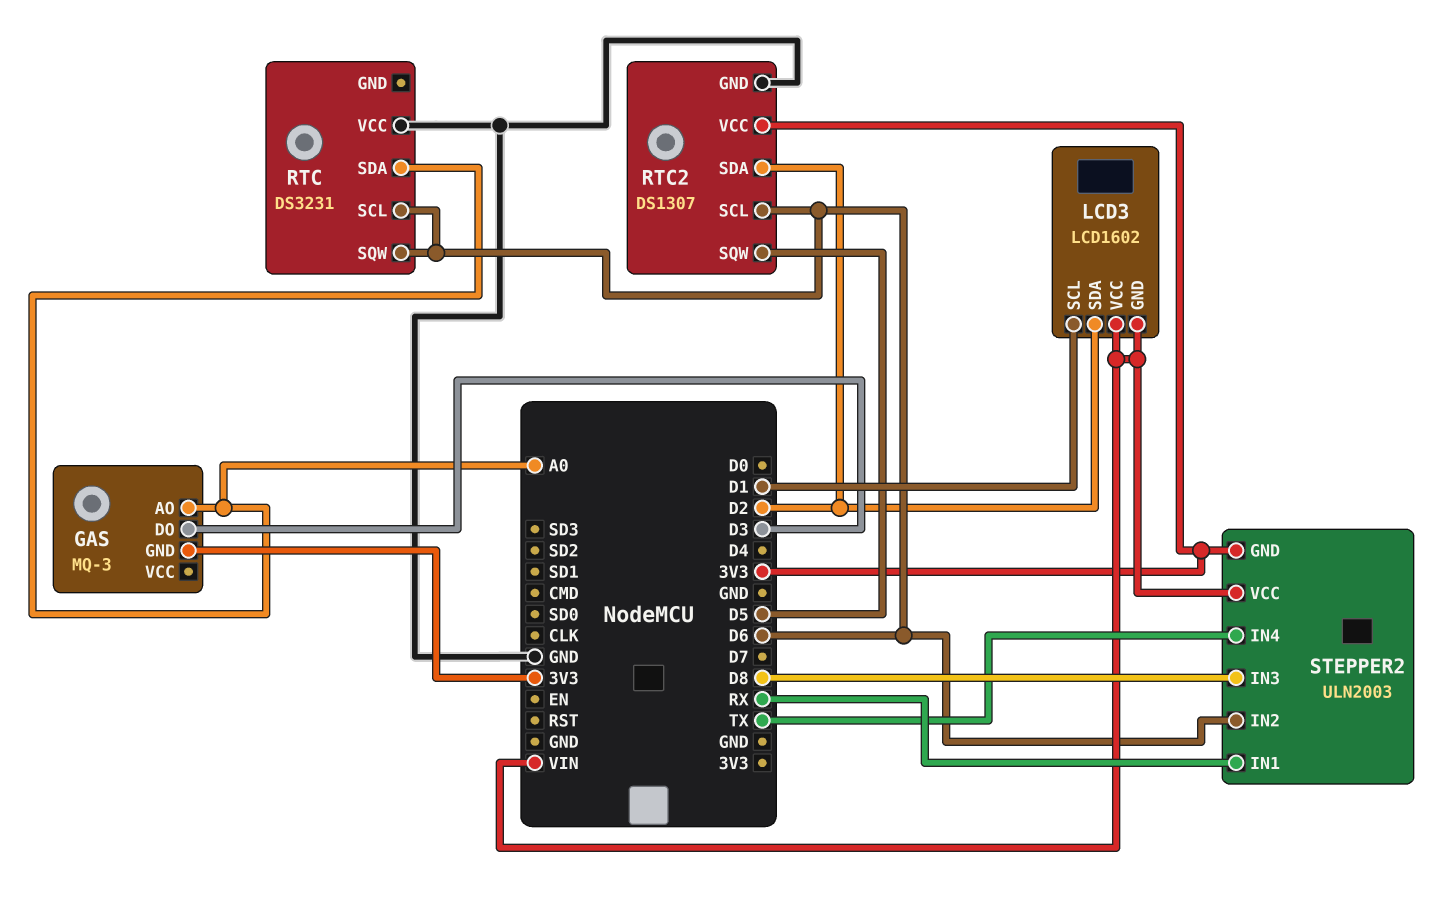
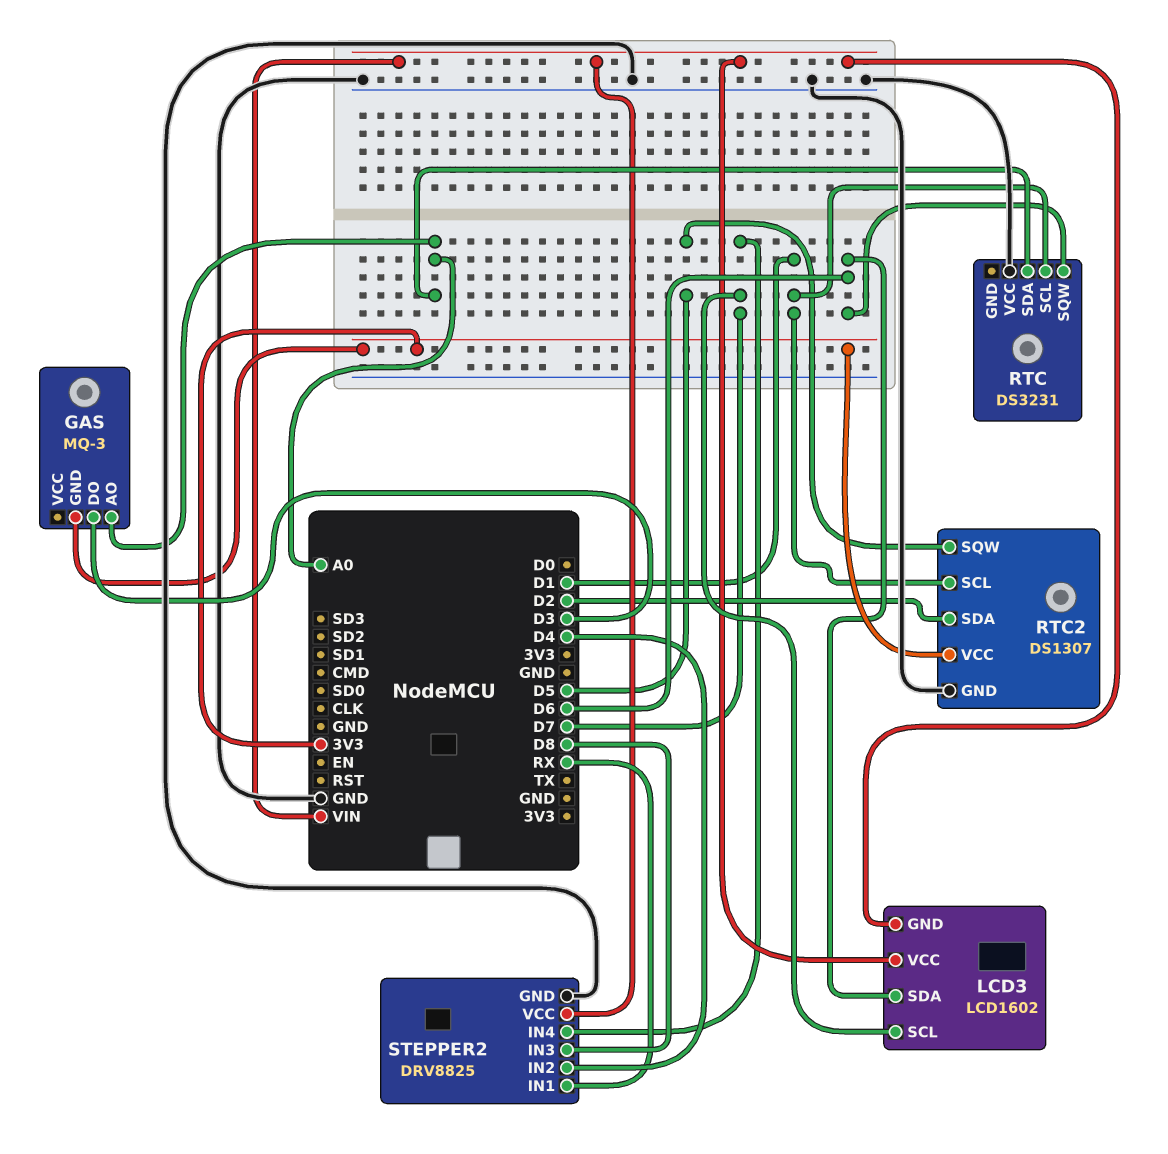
LCD3 pin SCL: D1 -> D7
LCD3 pin SDA: D2 -> D6
RTC pin SCL: D6 -> D1
RTC2 pin SCL: D6 -> D1
STEPPER2: ULN2003 -> DRV8825
STEPPER2 pin GND: 3V3 -> GND
STEPPER2 pin IN2: D6 -> D4
STEPPER2 pin IN4: TX -> D7

